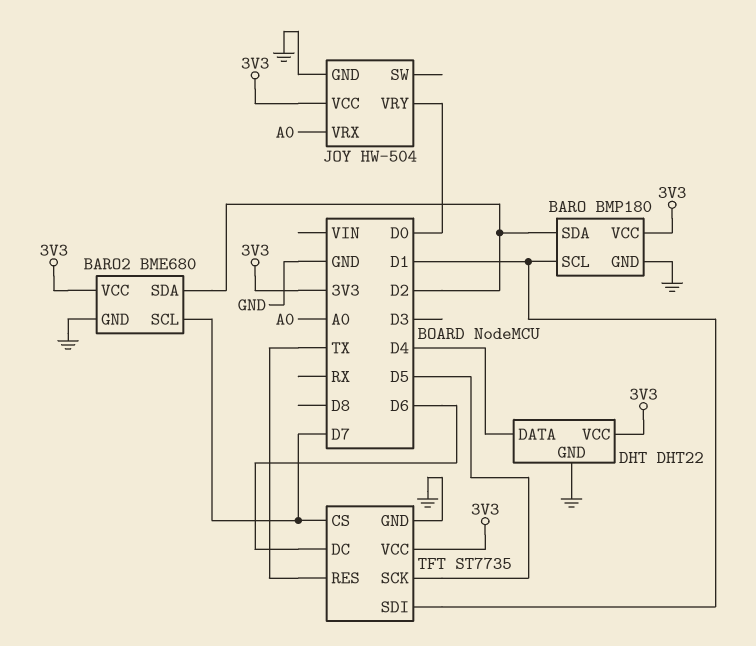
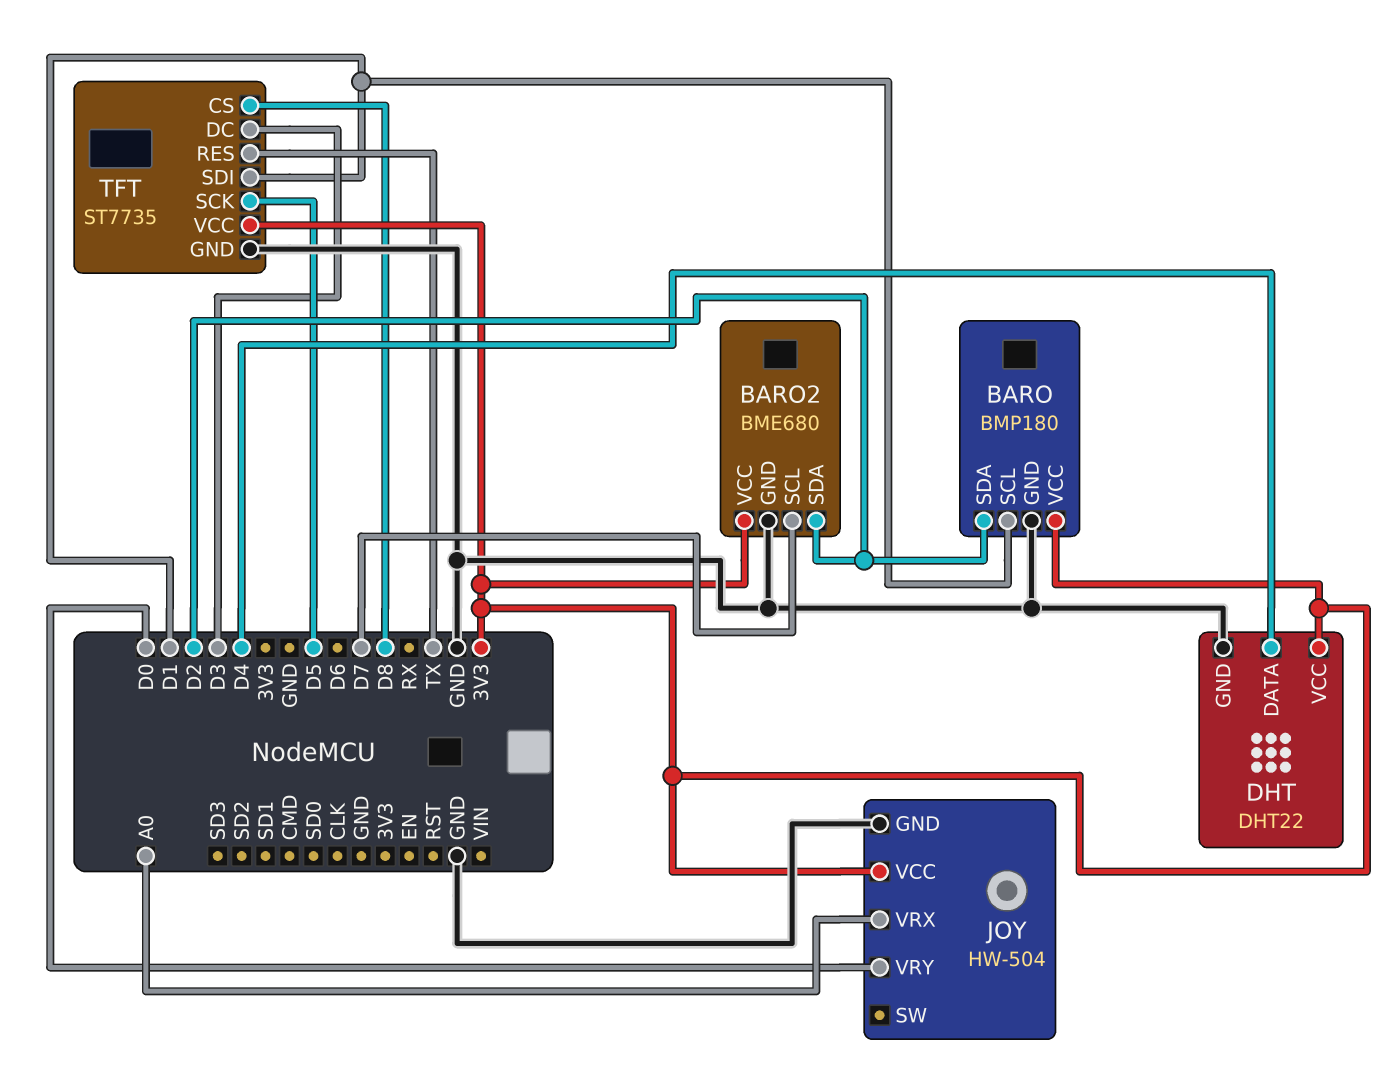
TFT pin CS: D7 -> D8
TFT pin DC: D6 -> D3

